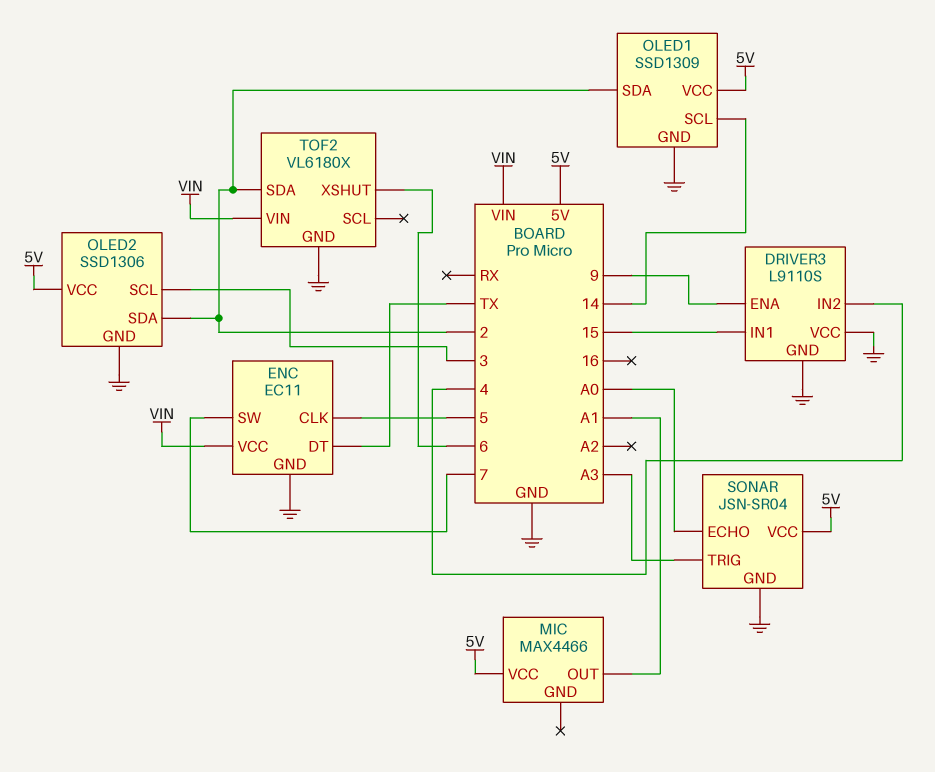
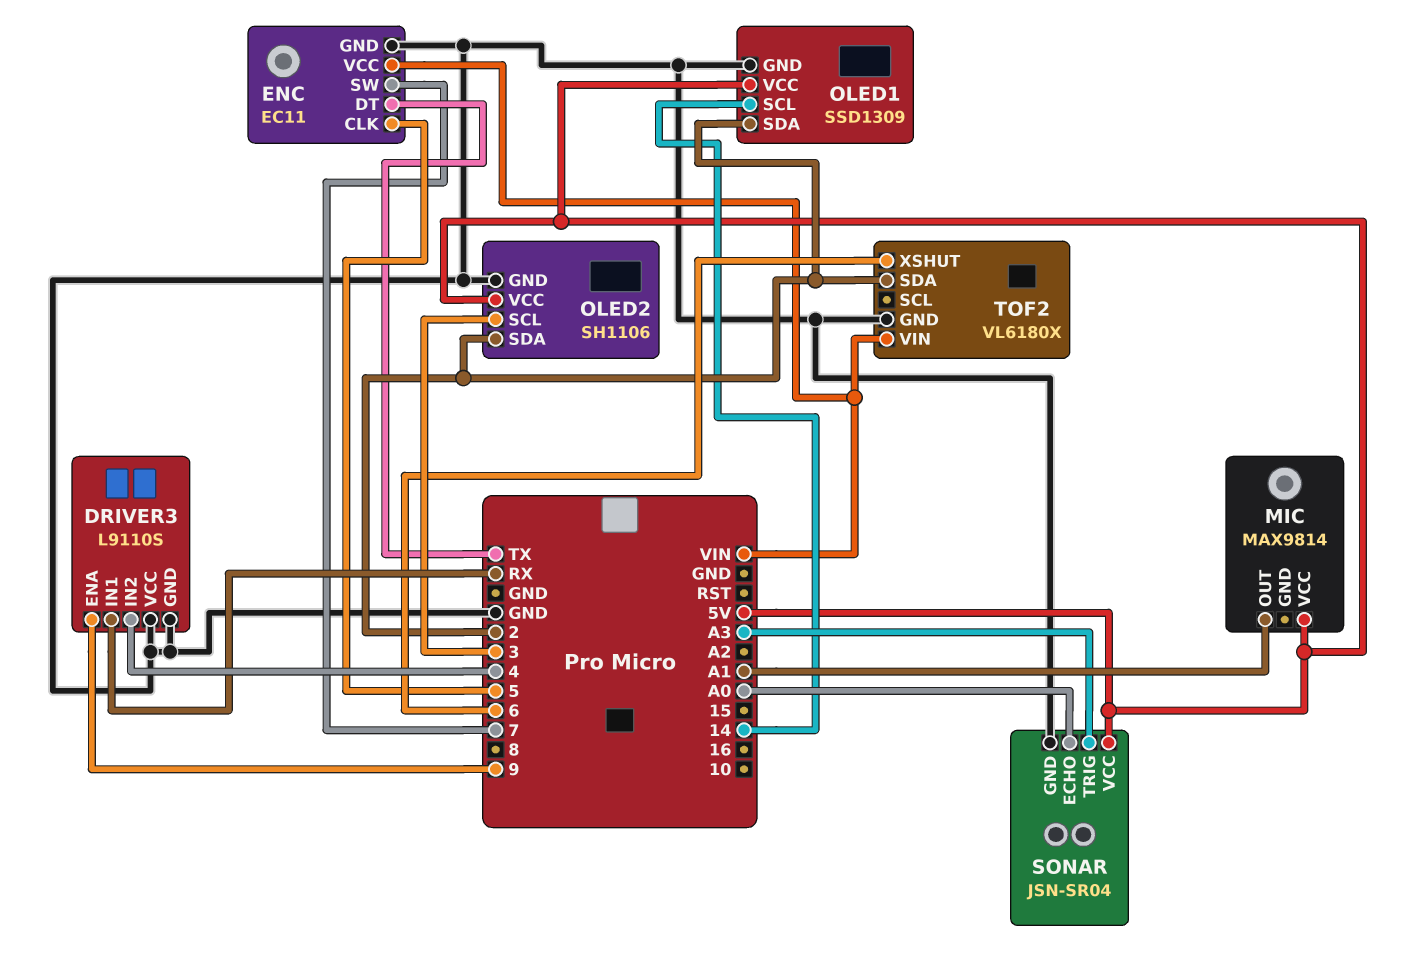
DRIVER3 pin IN1: 15 -> RX
MIC: MAX4466 -> MAX9814
OLED2: SSD1306 -> SH1106

